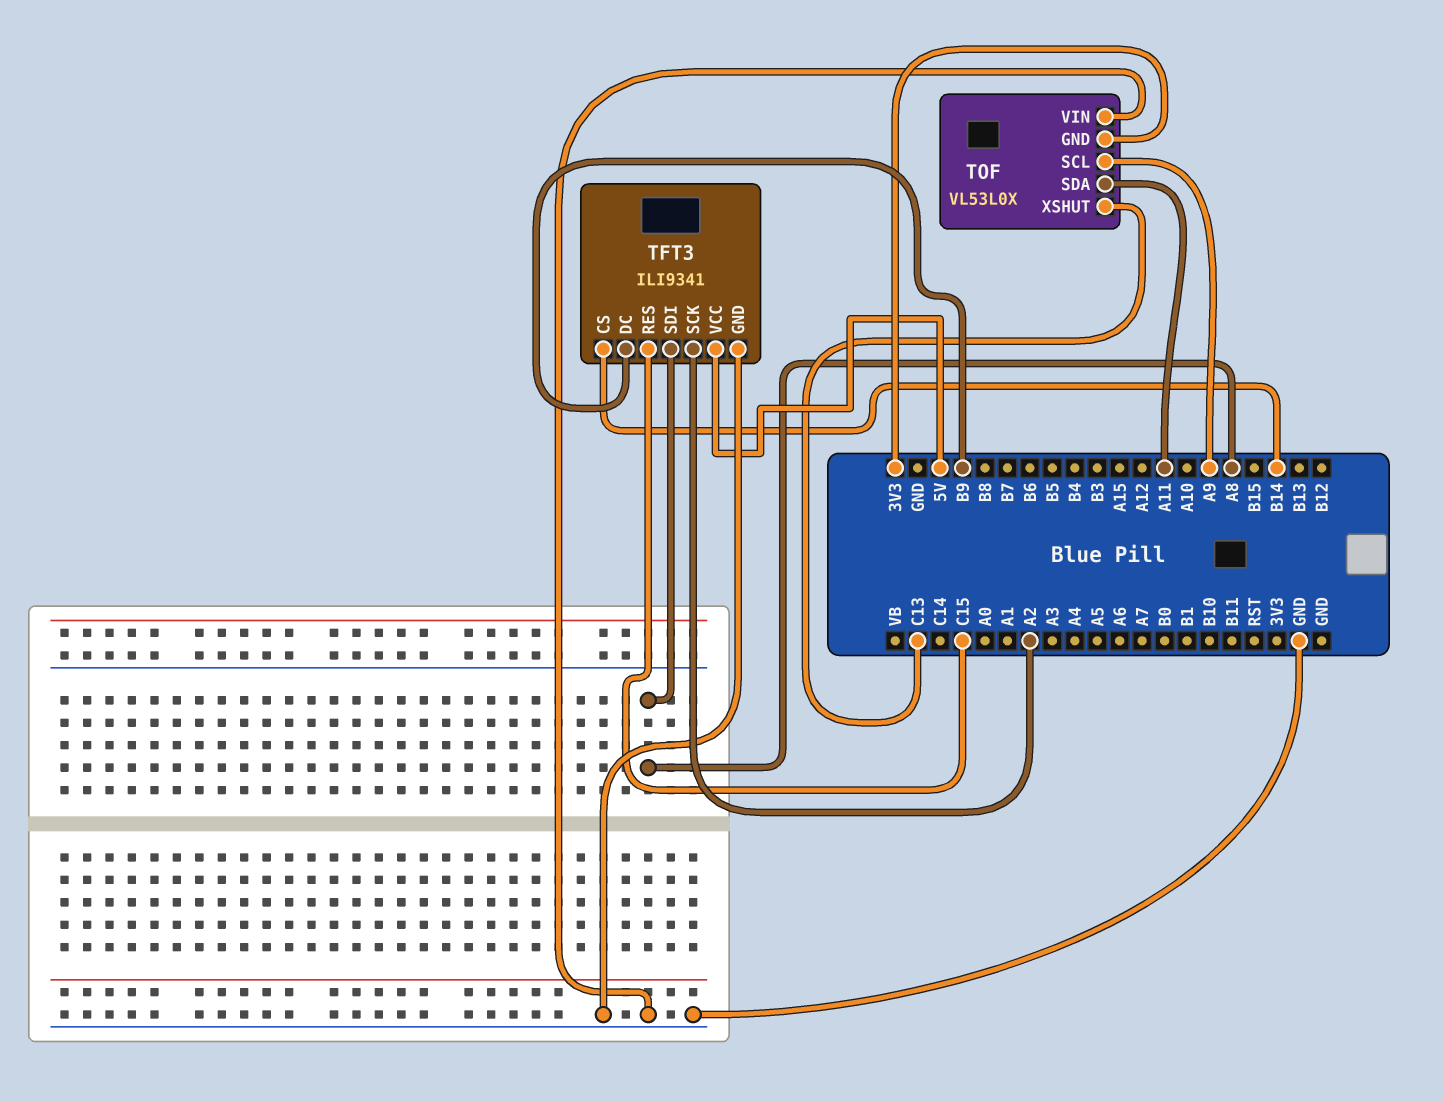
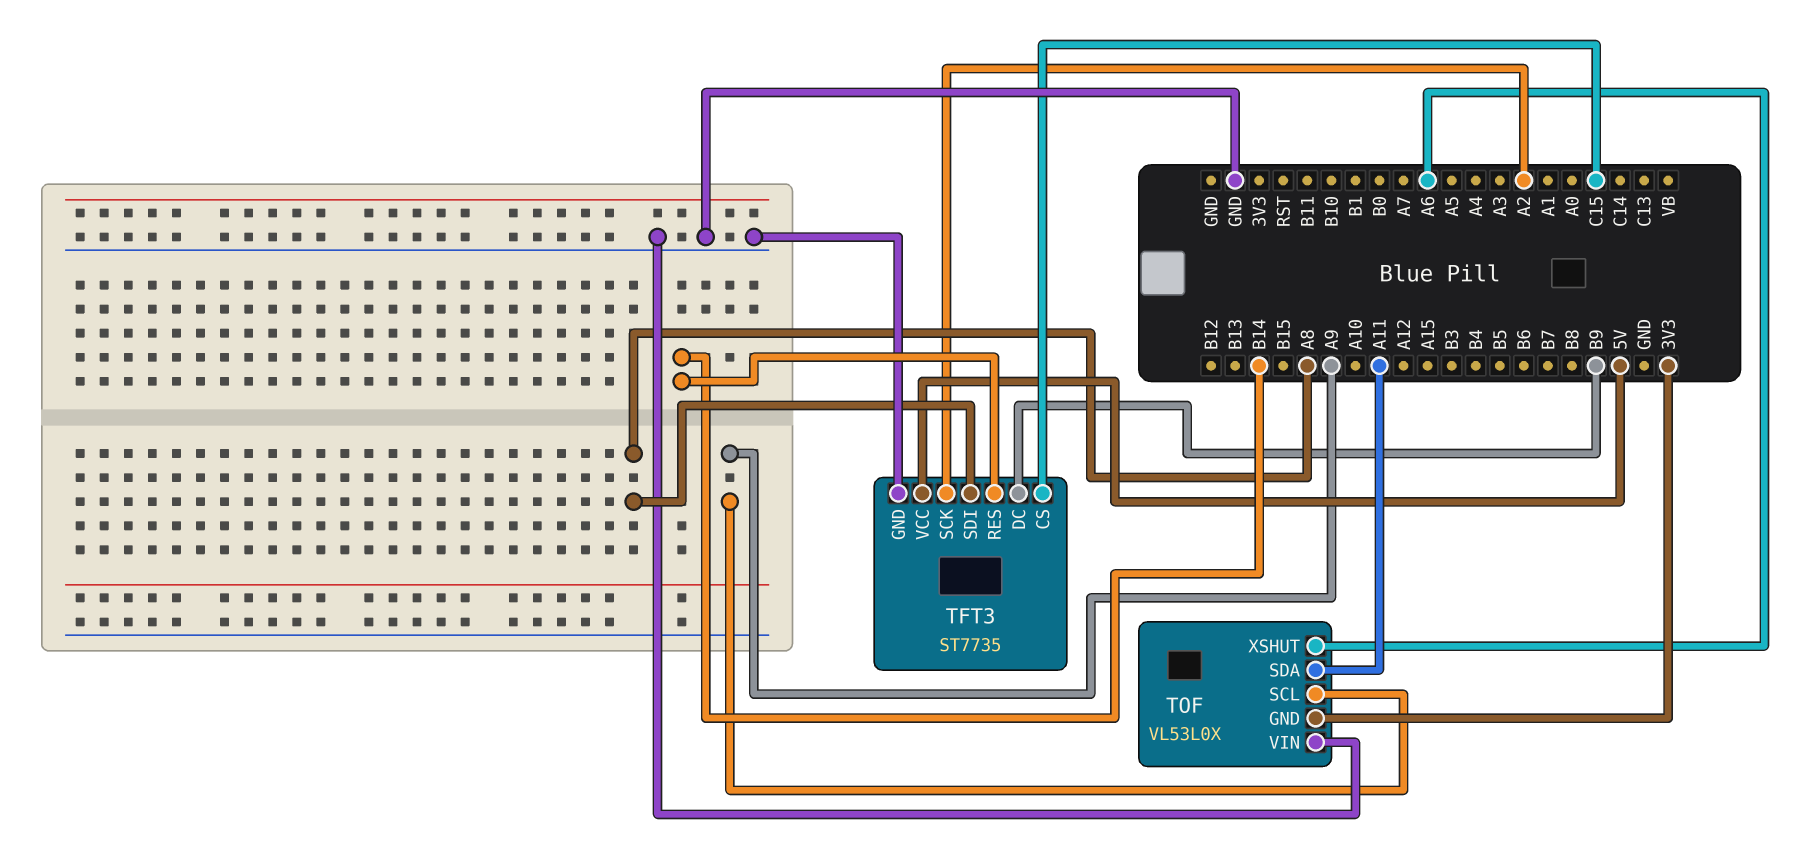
TFT3: ILI9341 -> ST7735
TFT3 pin CS: B14 -> C15
TFT3 pin RES: C15 -> B14
TOF pin XSHUT: C13 -> A6

